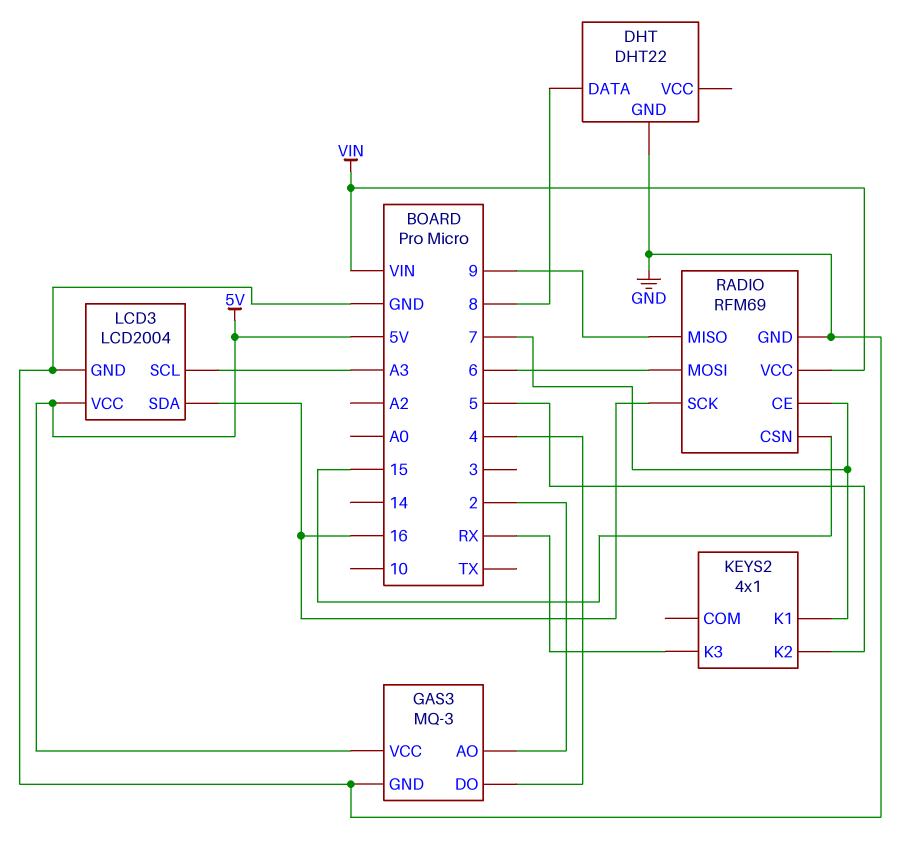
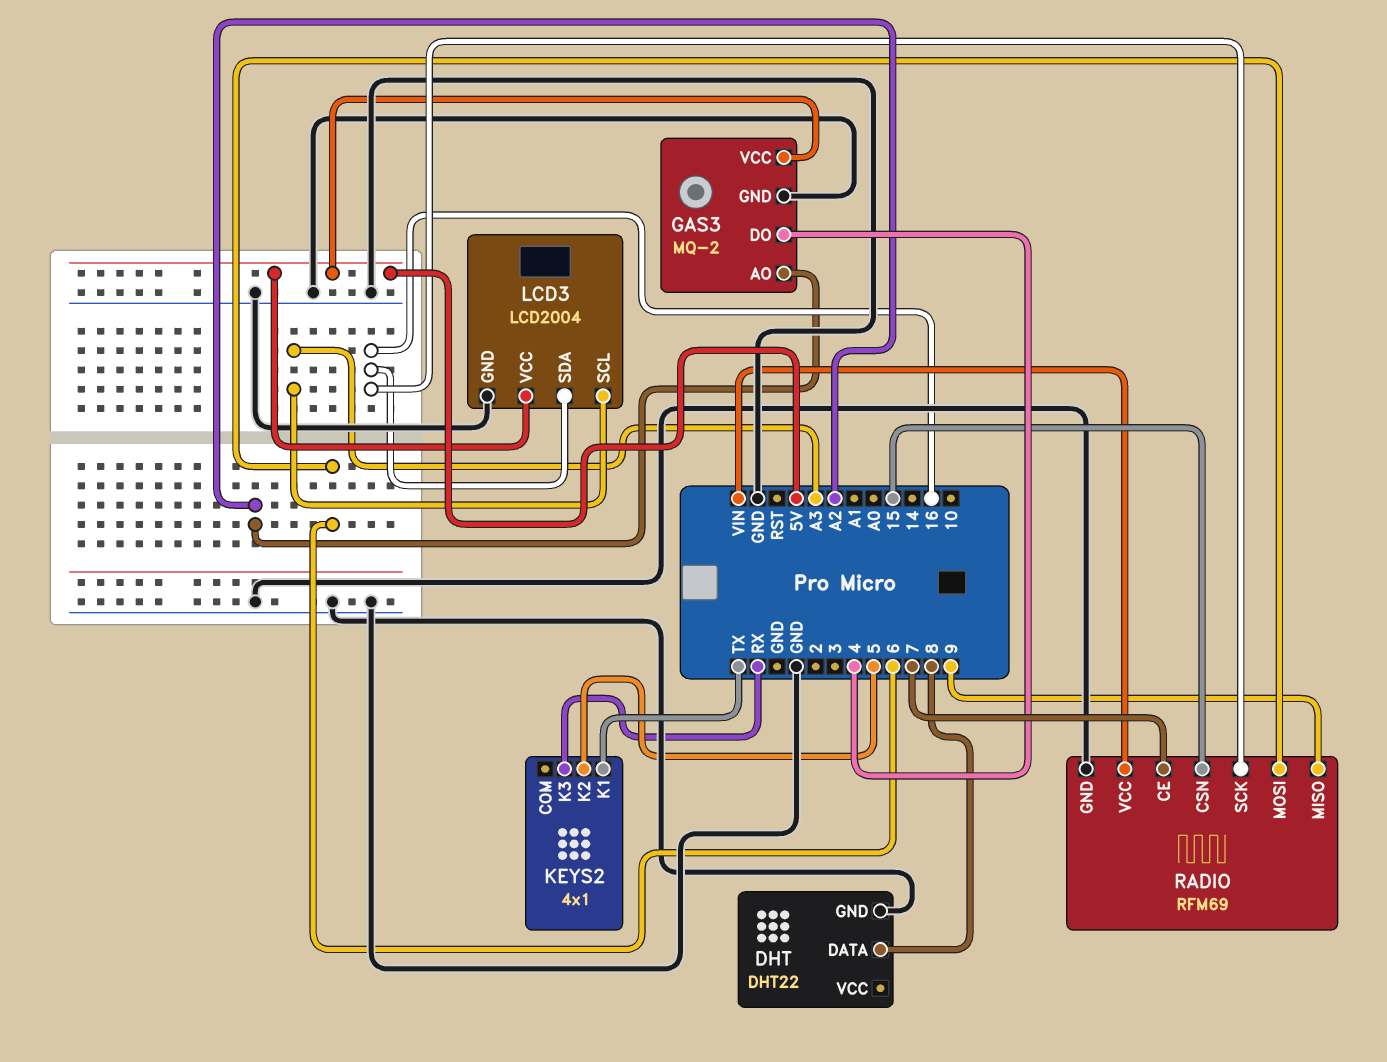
GAS3: MQ-3 -> MQ-2
GAS3 pin AO: 2 -> A2
KEYS2 pin K1: 7 -> TX

